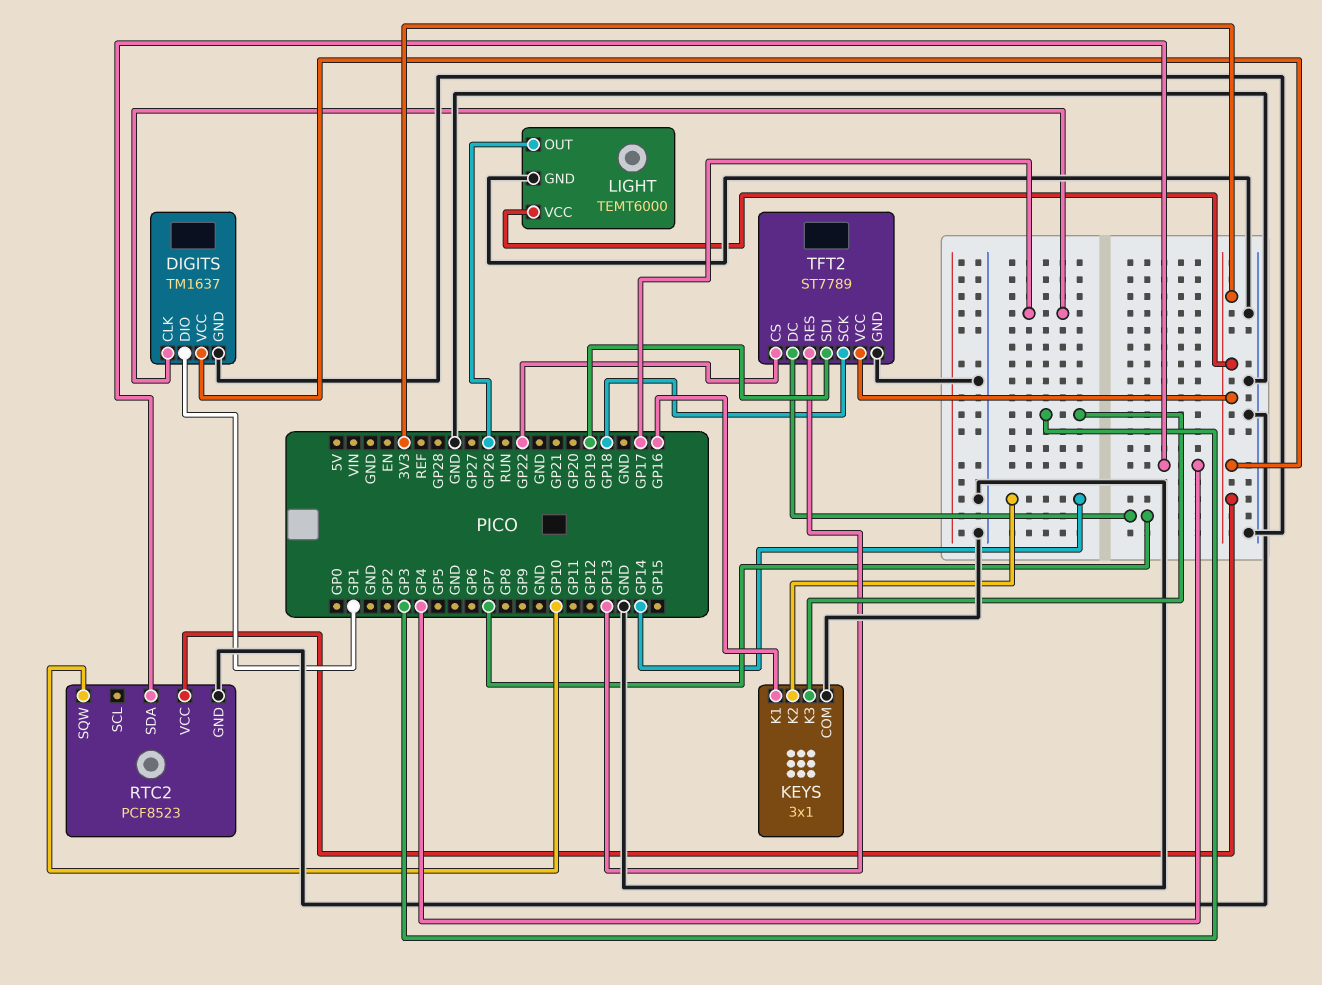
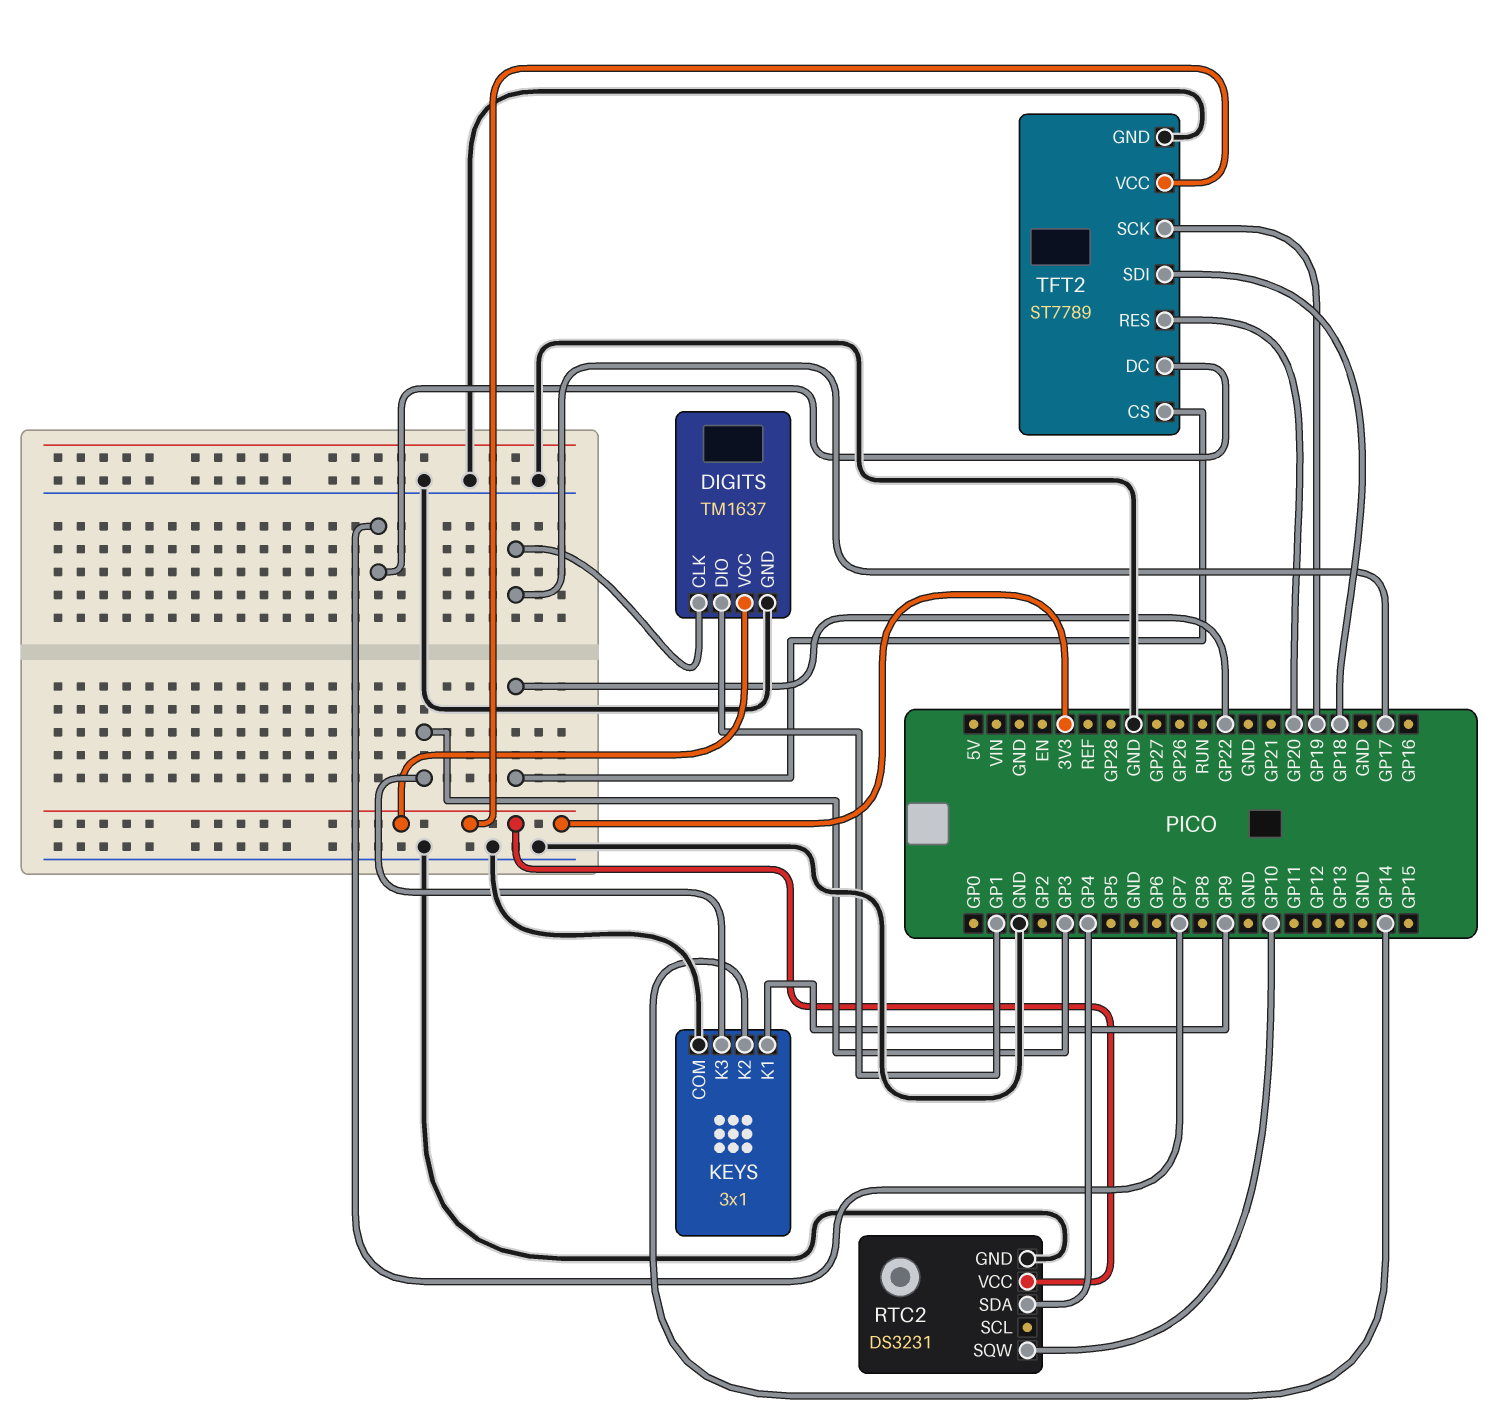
KEYS pin K1: GP16 -> GP9
LIGHT: TEMT6000 -> none
LIGHT pin GND: GND -> none
LIGHT pin OUT: GP26 -> none
LIGHT pin VCC: 3V3 -> none
RTC2: PCF8523 -> DS3231
TFT2 pin RES: GP13 -> GP20
TFT2 pin SCK: GP18 -> GP19
TFT2 pin SDI: GP19 -> GP18

